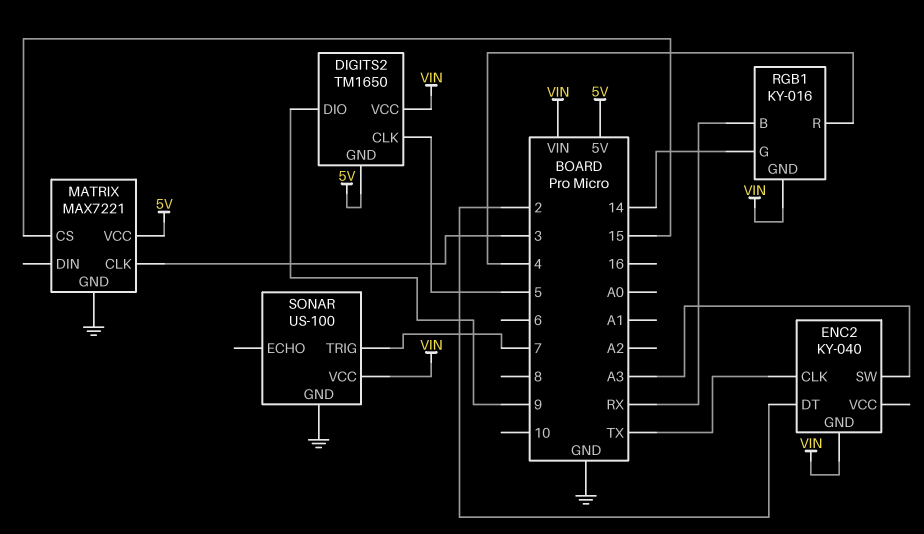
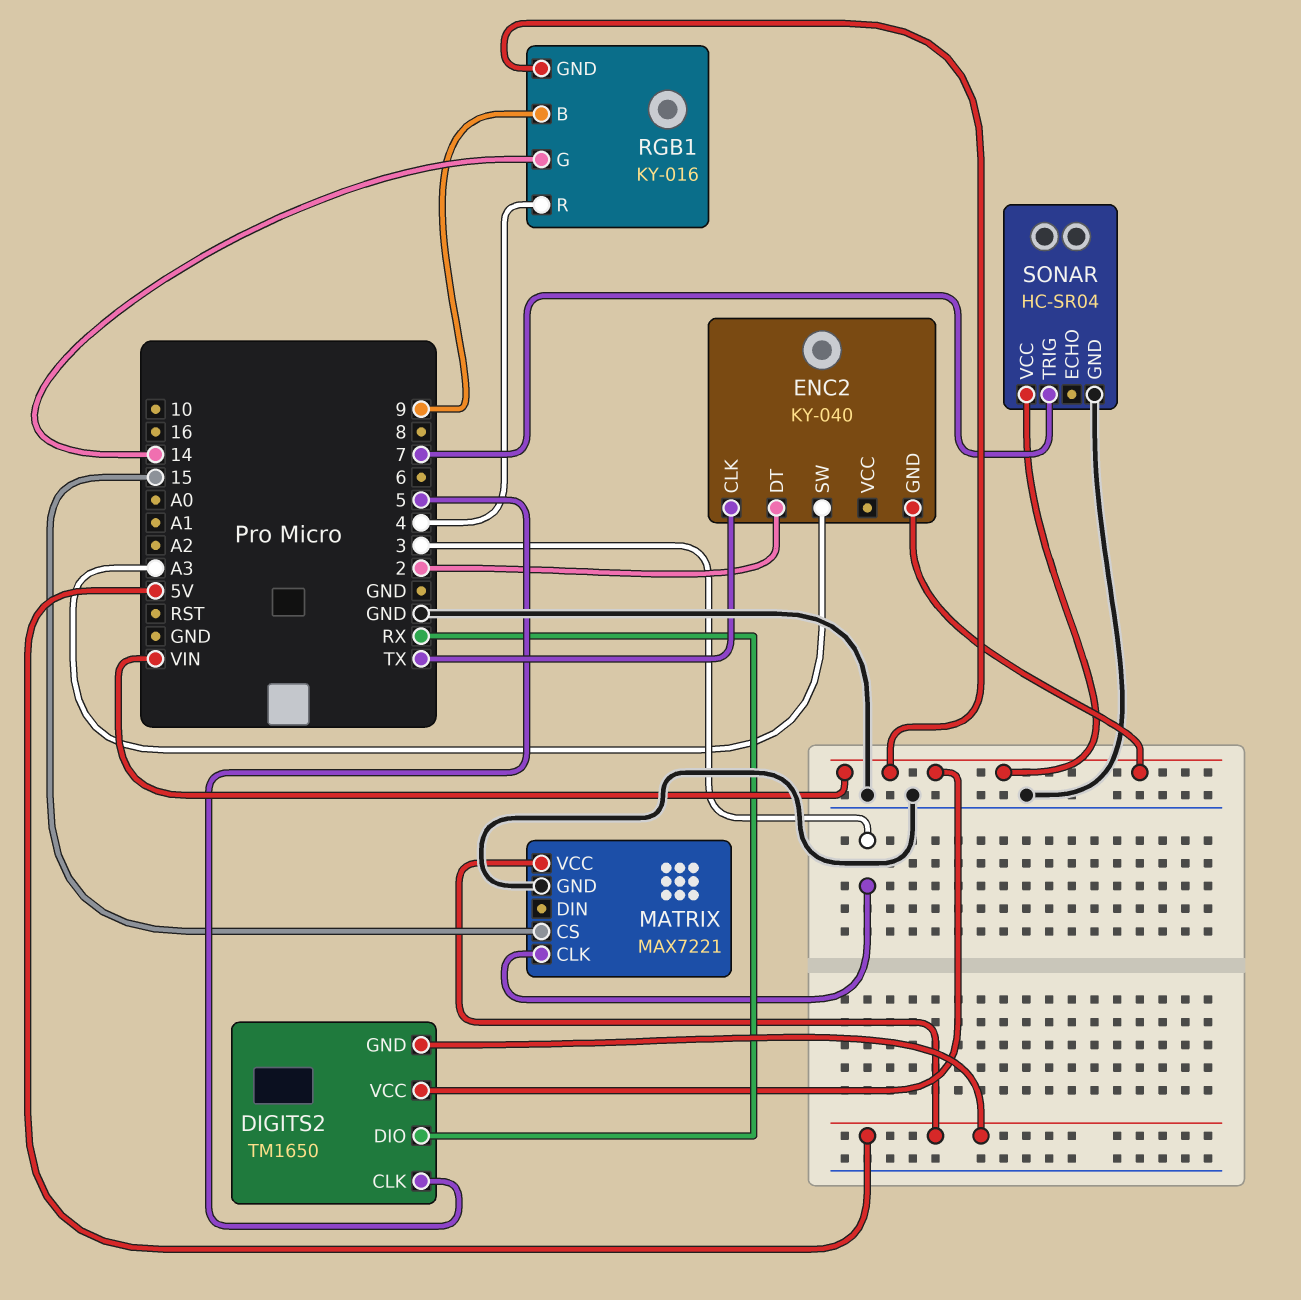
DIGITS2 pin DIO: 9 -> RX
RGB1 pin B: RX -> 9
SONAR: US-100 -> HC-SR04

